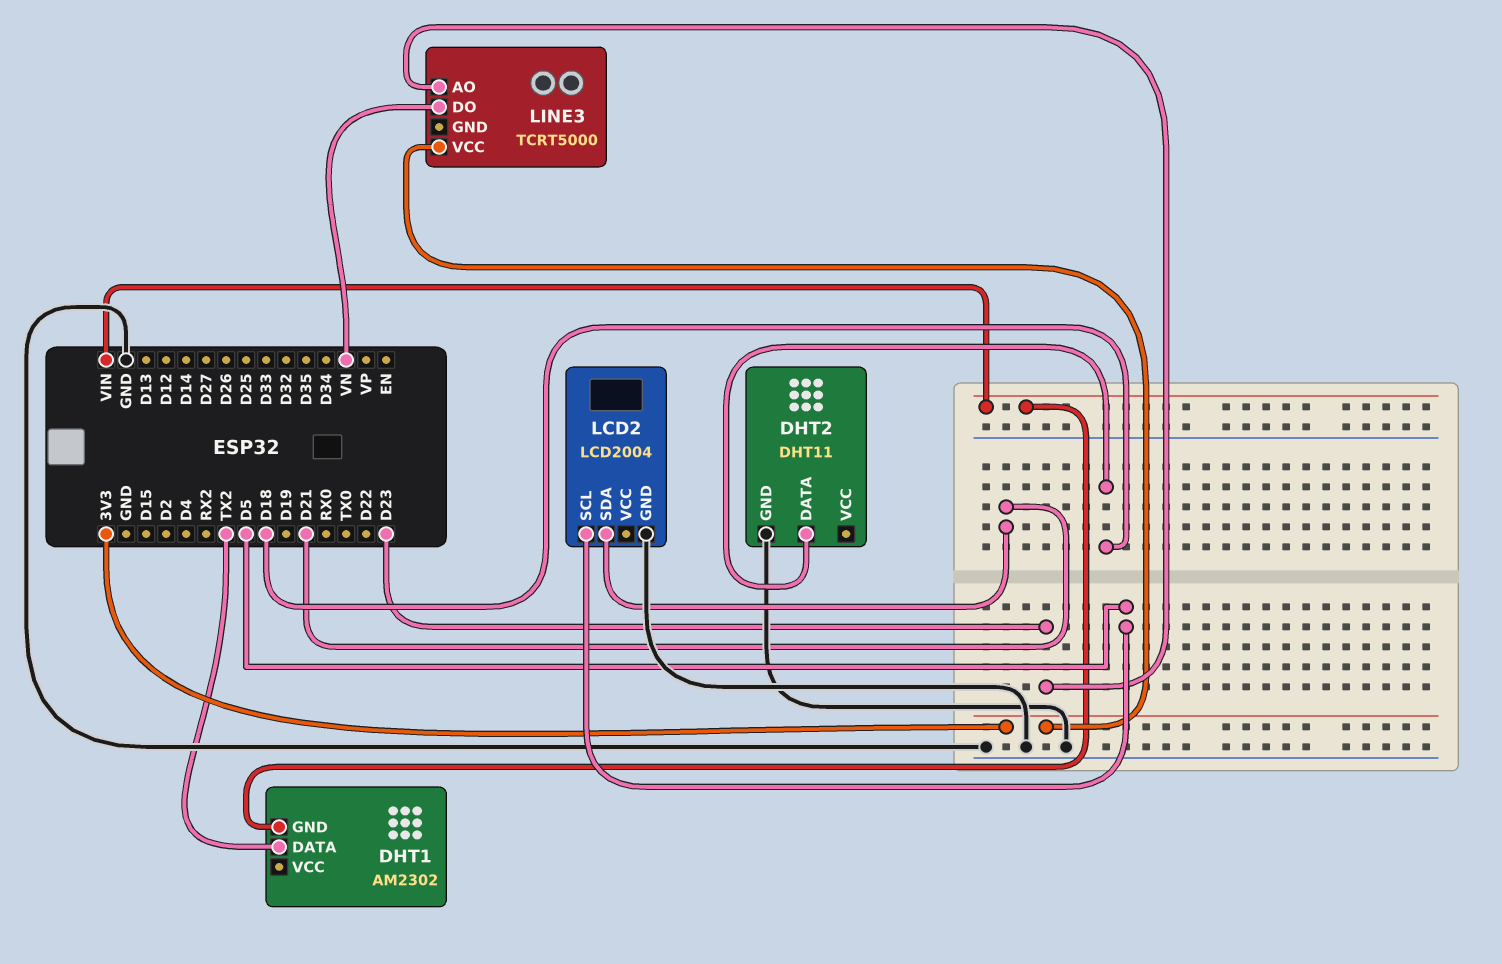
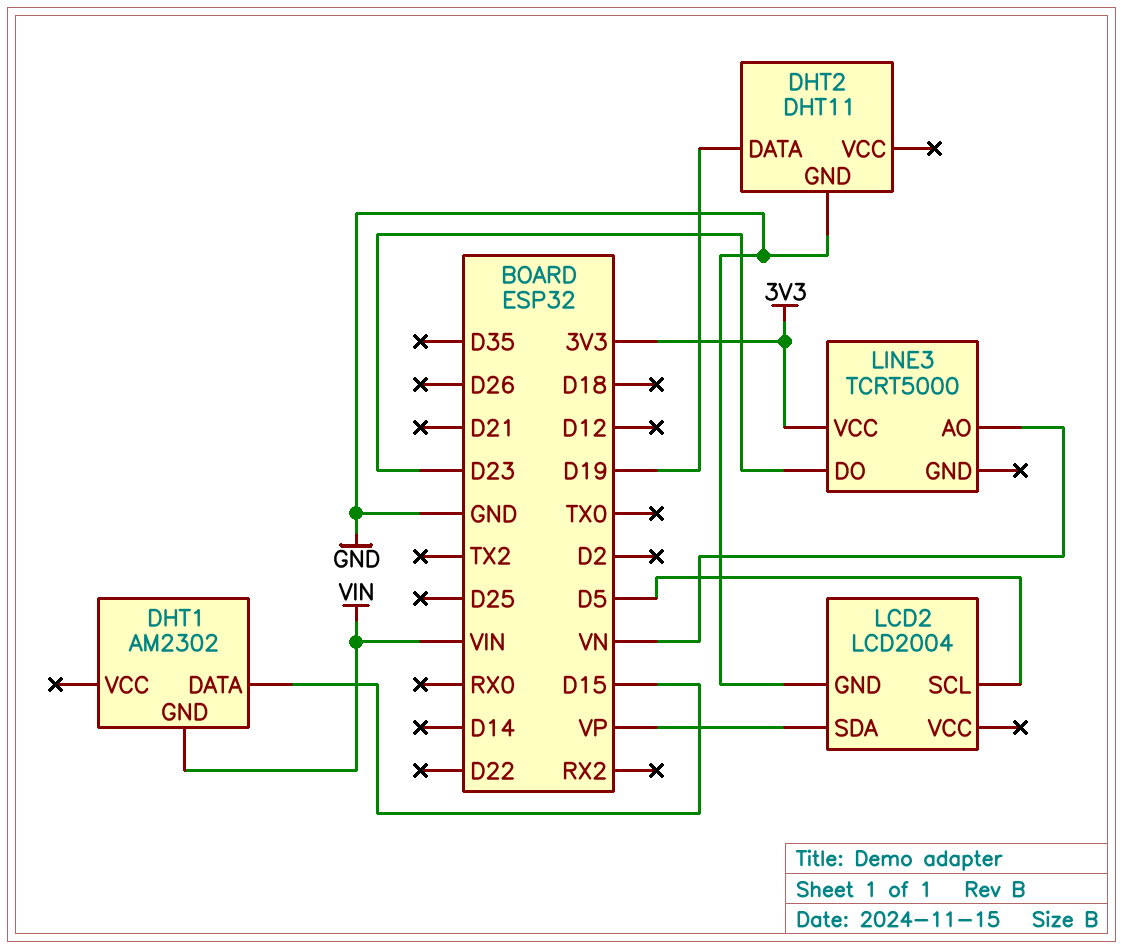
DHT1 pin DATA: TX2 -> D15
DHT2 pin DATA: D18 -> D19
LCD2 pin SDA: D21 -> VP
LINE3 pin AO: D23 -> VN
LINE3 pin DO: VN -> D23

